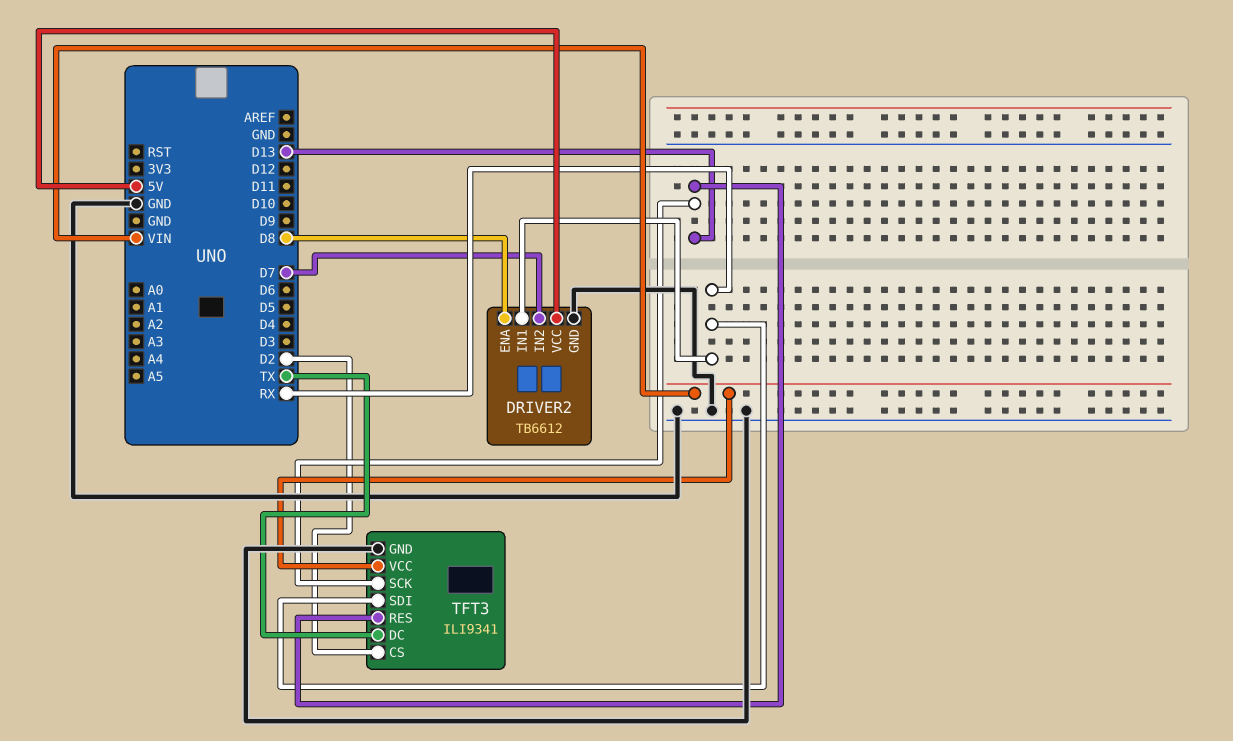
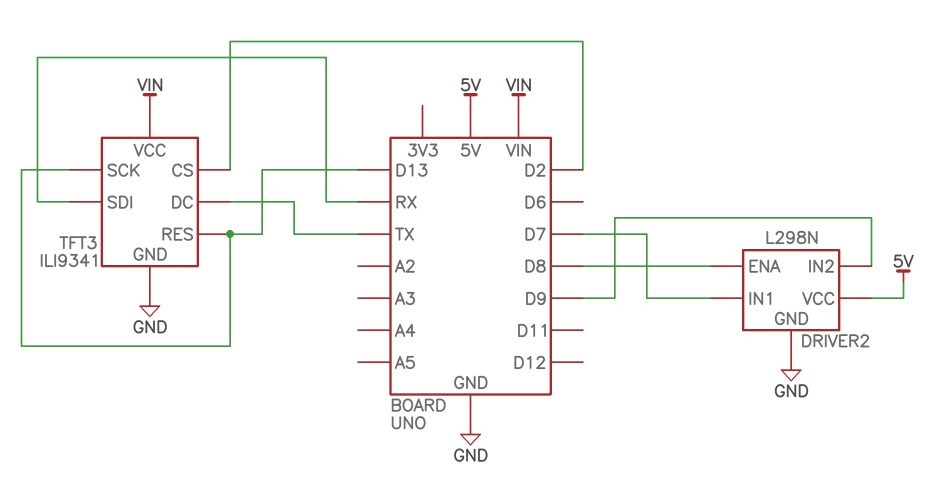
DRIVER2: TB6612 -> L298N
DRIVER2 pin IN1: RX -> D7
DRIVER2 pin IN2: D7 -> D9

